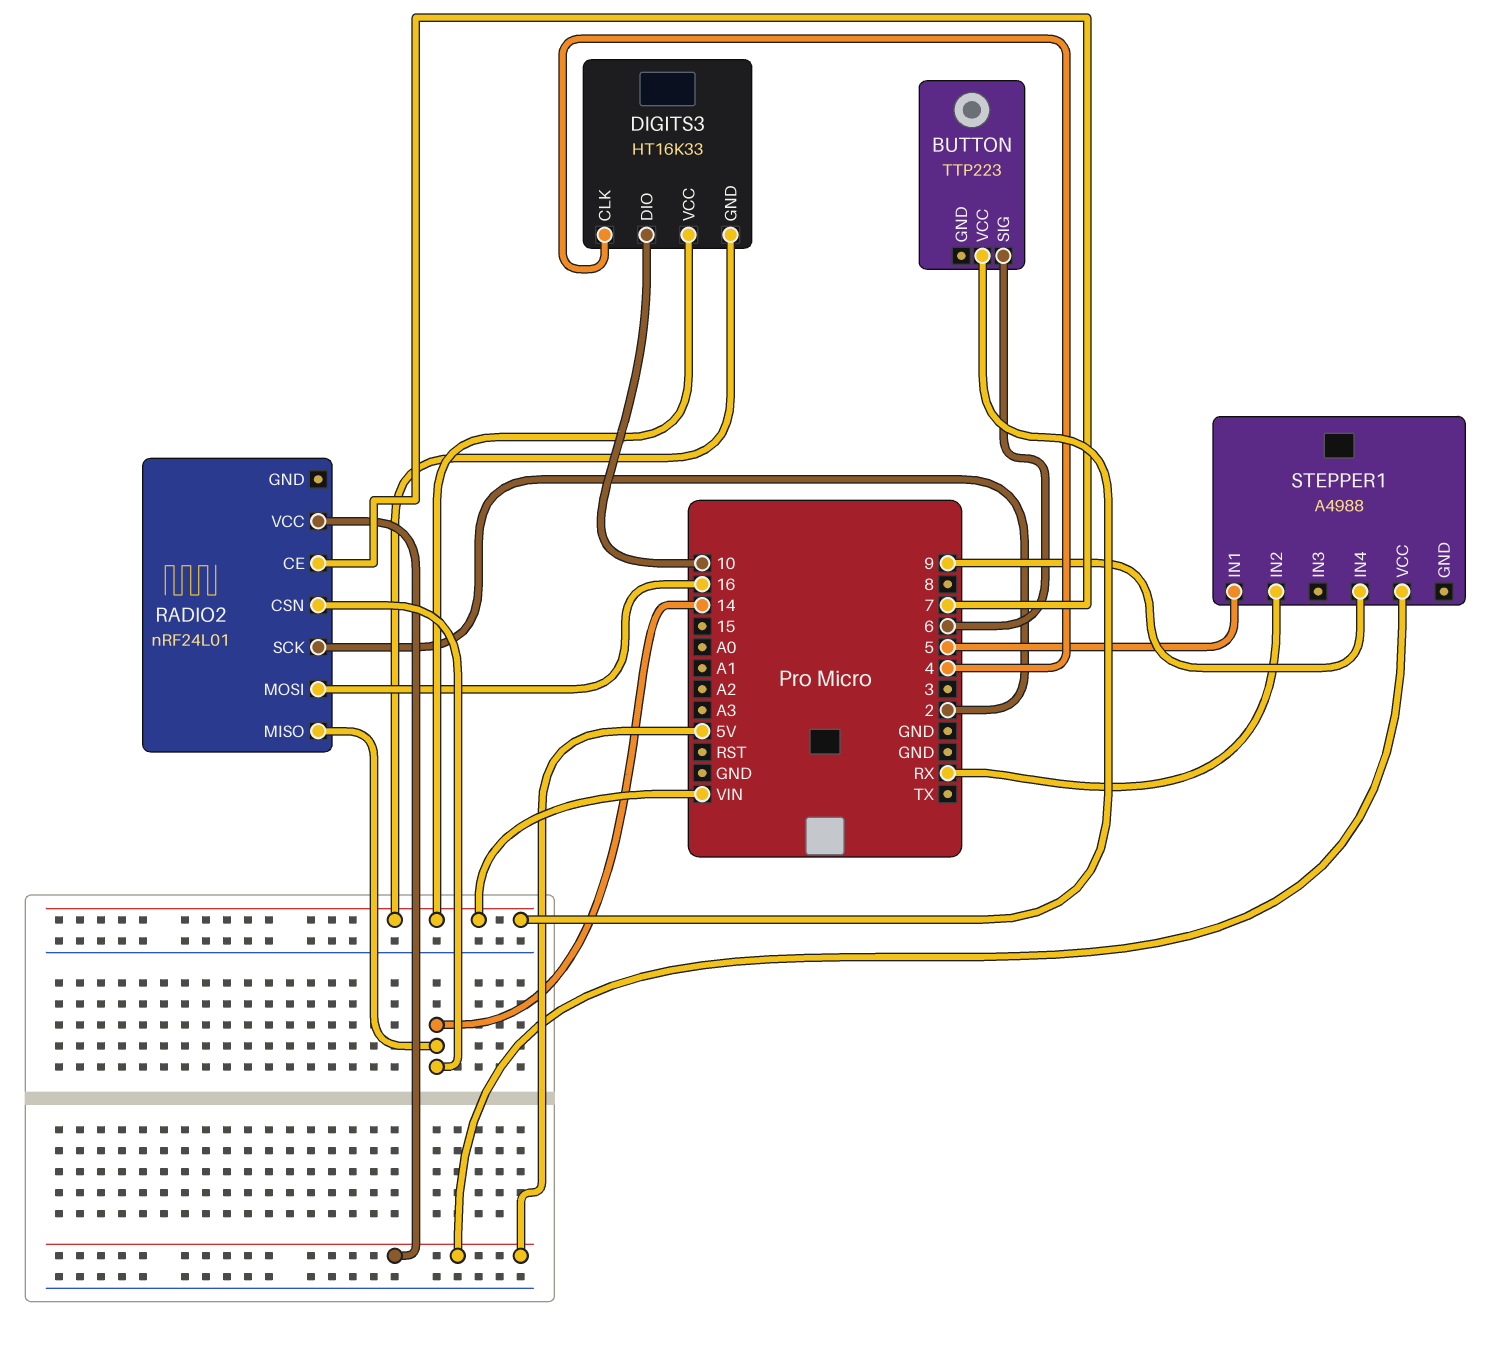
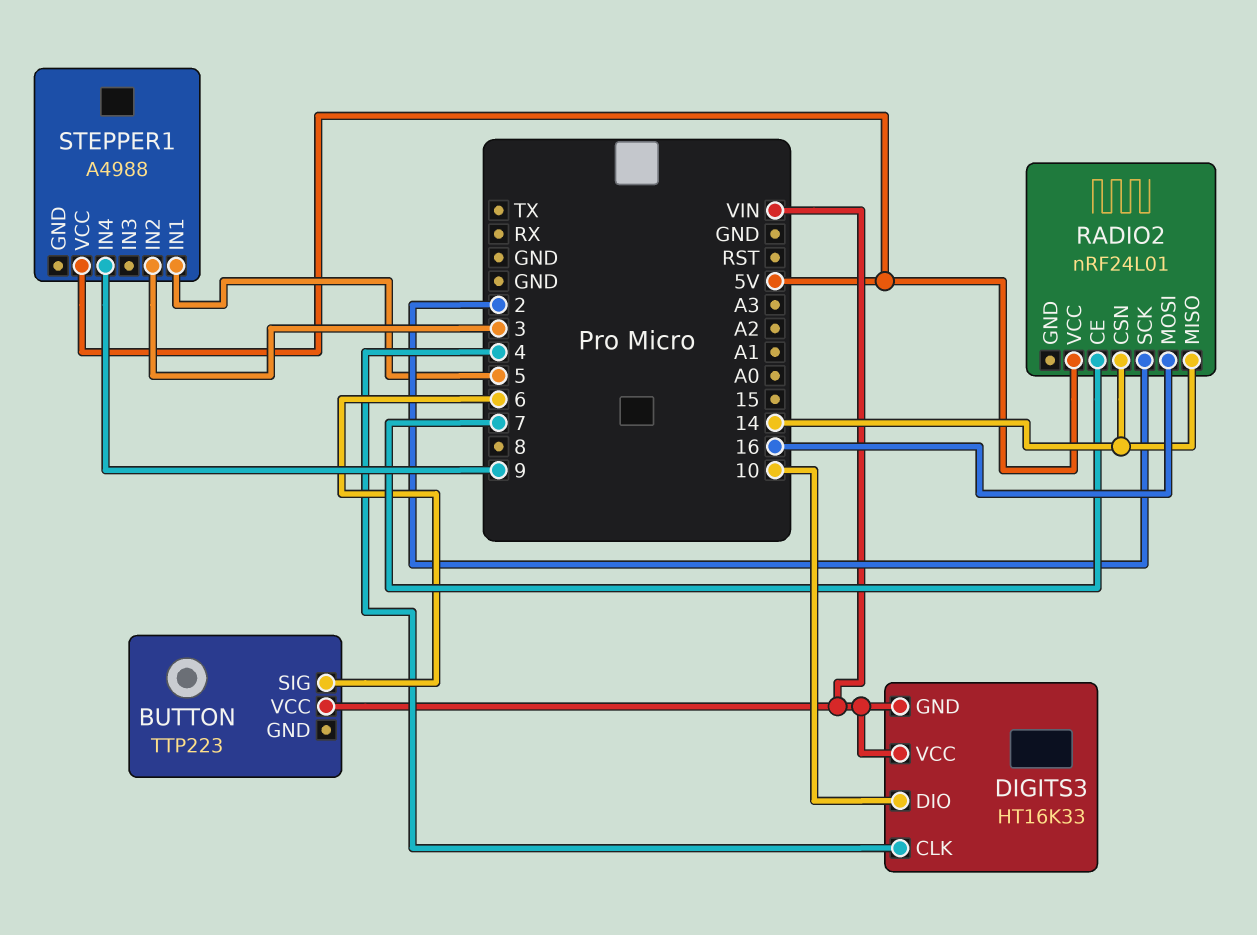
STEPPER1 pin IN2: RX -> 3

